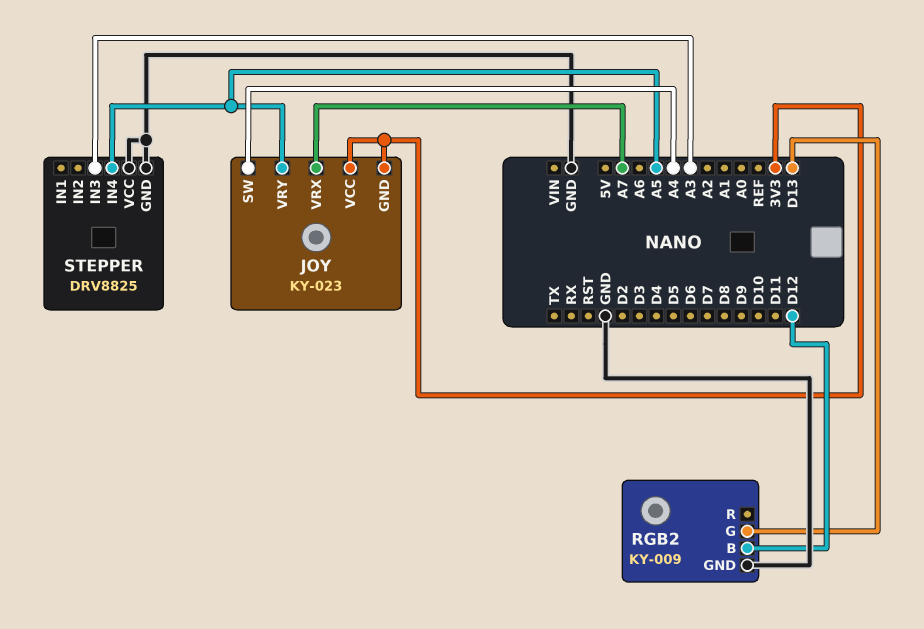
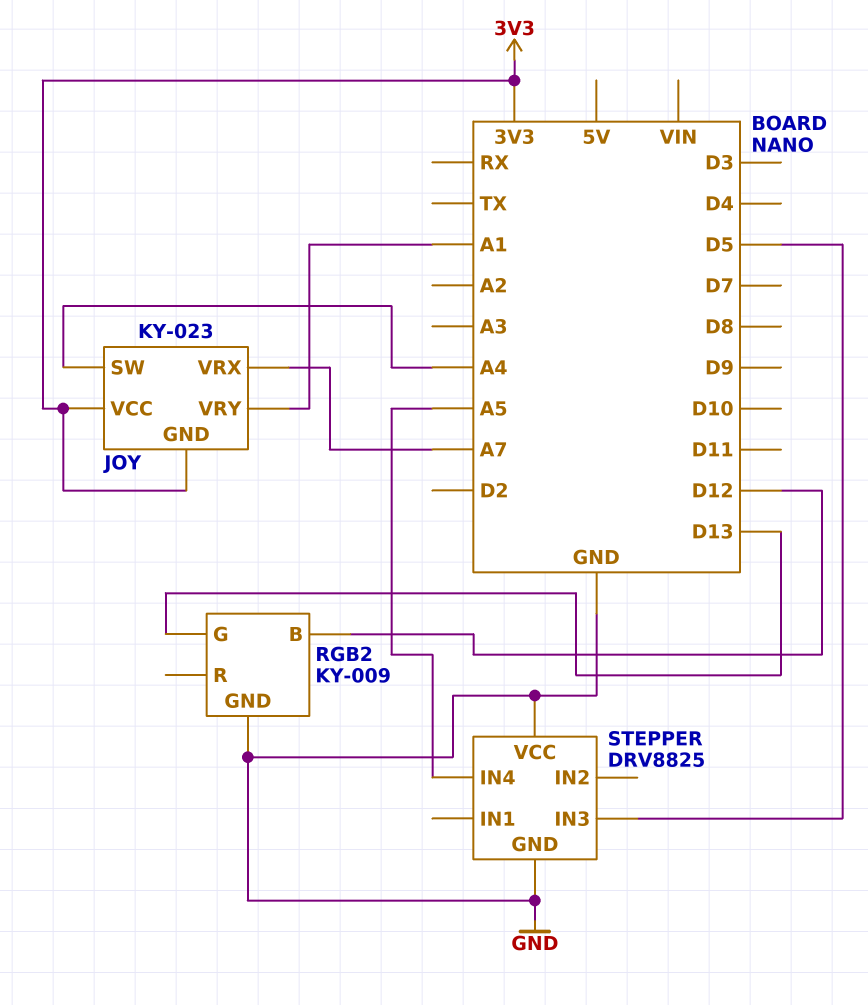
JOY pin VRY: A5 -> A1
STEPPER pin IN3: A3 -> D5

